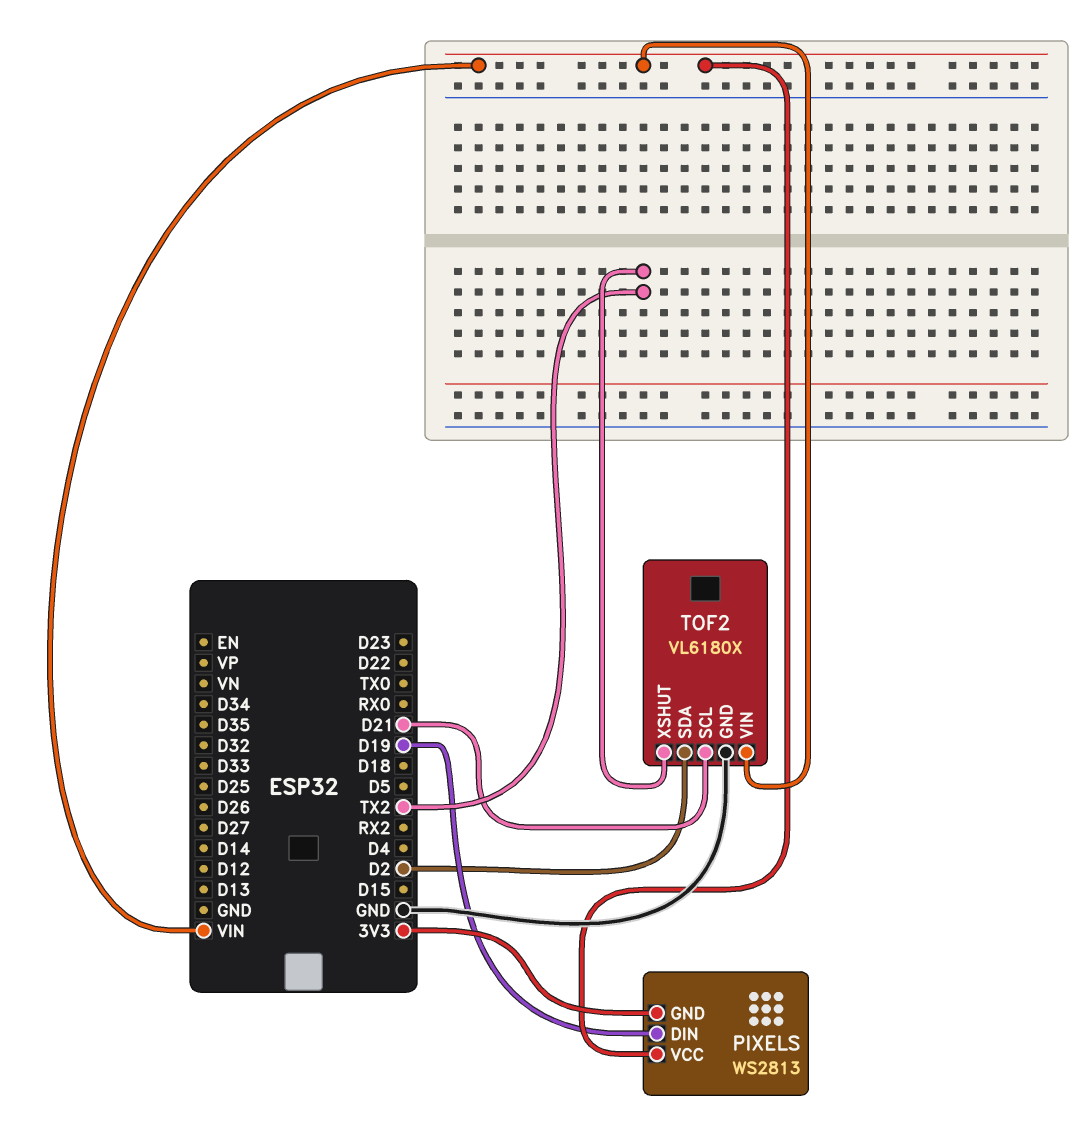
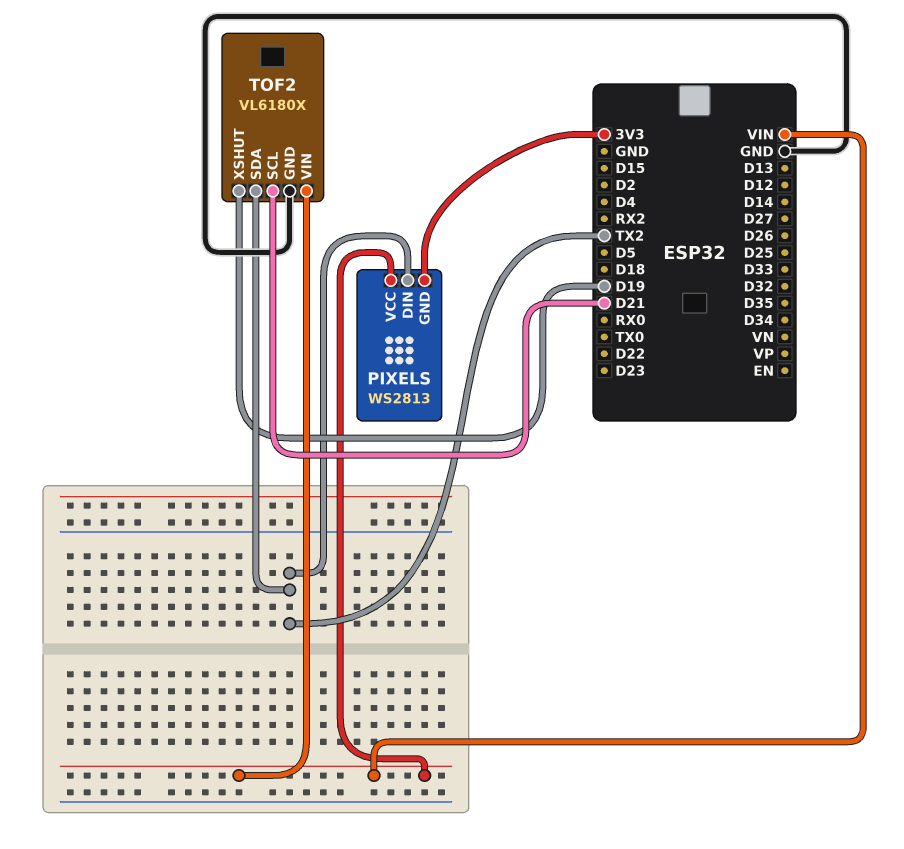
PIXELS pin DIN: D19 -> TX2
TOF2 pin SDA: D2 -> TX2
TOF2 pin XSHUT: TX2 -> D19

